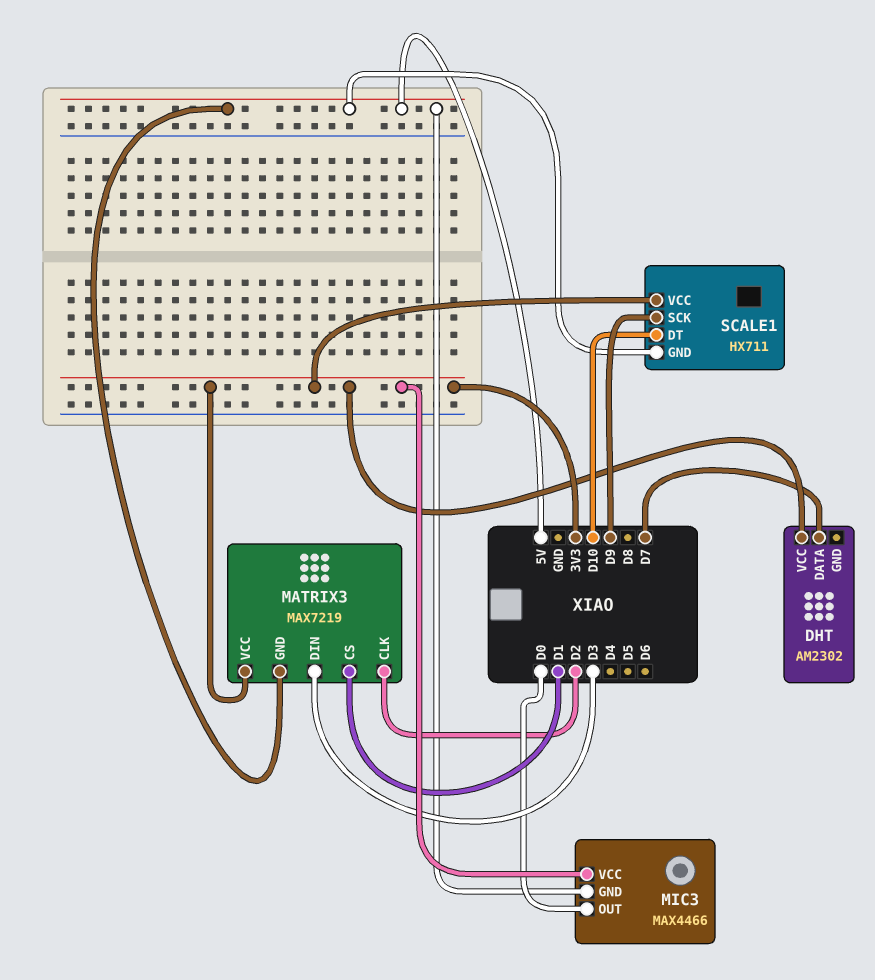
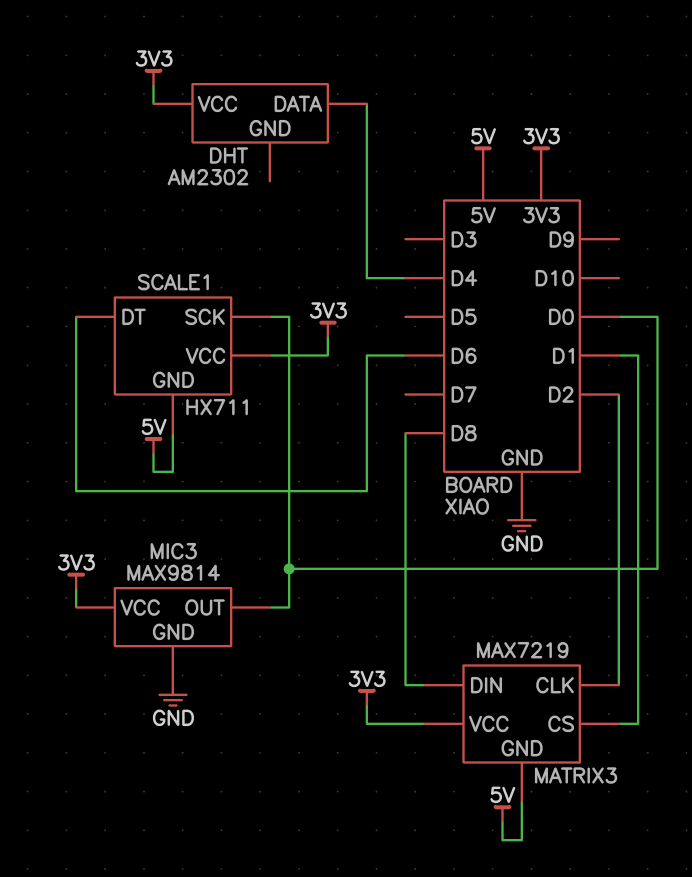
DHT pin DATA: D7 -> D4
MATRIX3 pin DIN: D3 -> D8
MIC3: MAX4466 -> MAX9814
MIC3 pin GND: 5V -> GND
SCALE1 pin DT: D10 -> D6
SCALE1 pin SCK: D9 -> D0

